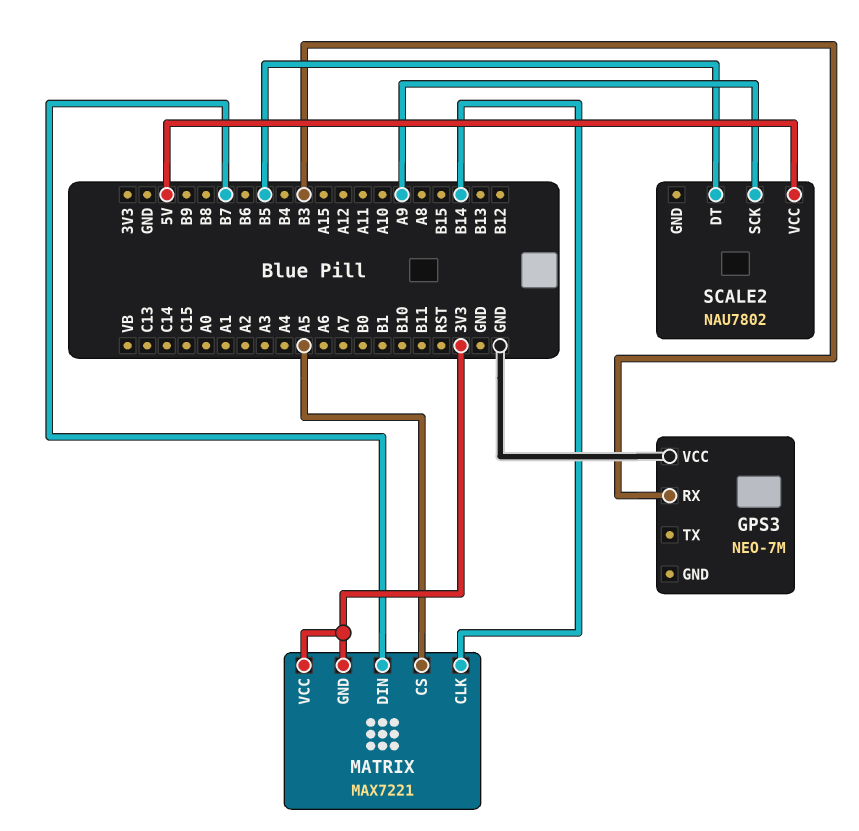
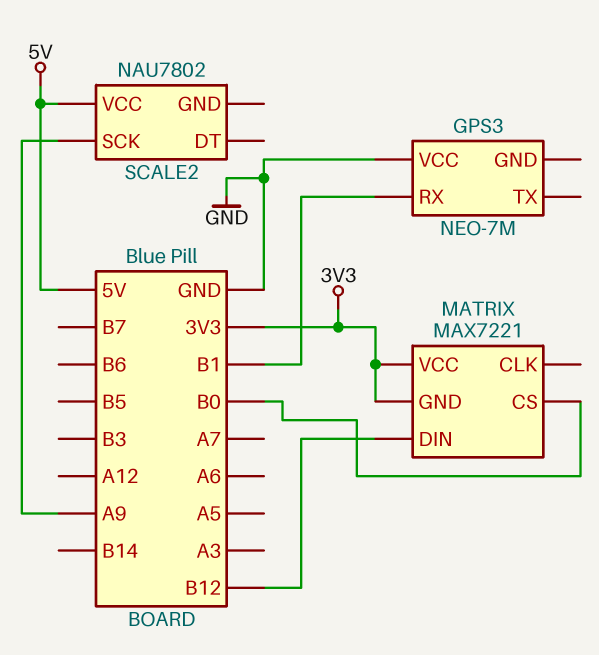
GPS3 pin RX: B3 -> B1
MATRIX pin CLK: B14 -> none
MATRIX pin CS: A5 -> B0
MATRIX pin DIN: B7 -> B12
SCALE2 pin DT: B5 -> none

